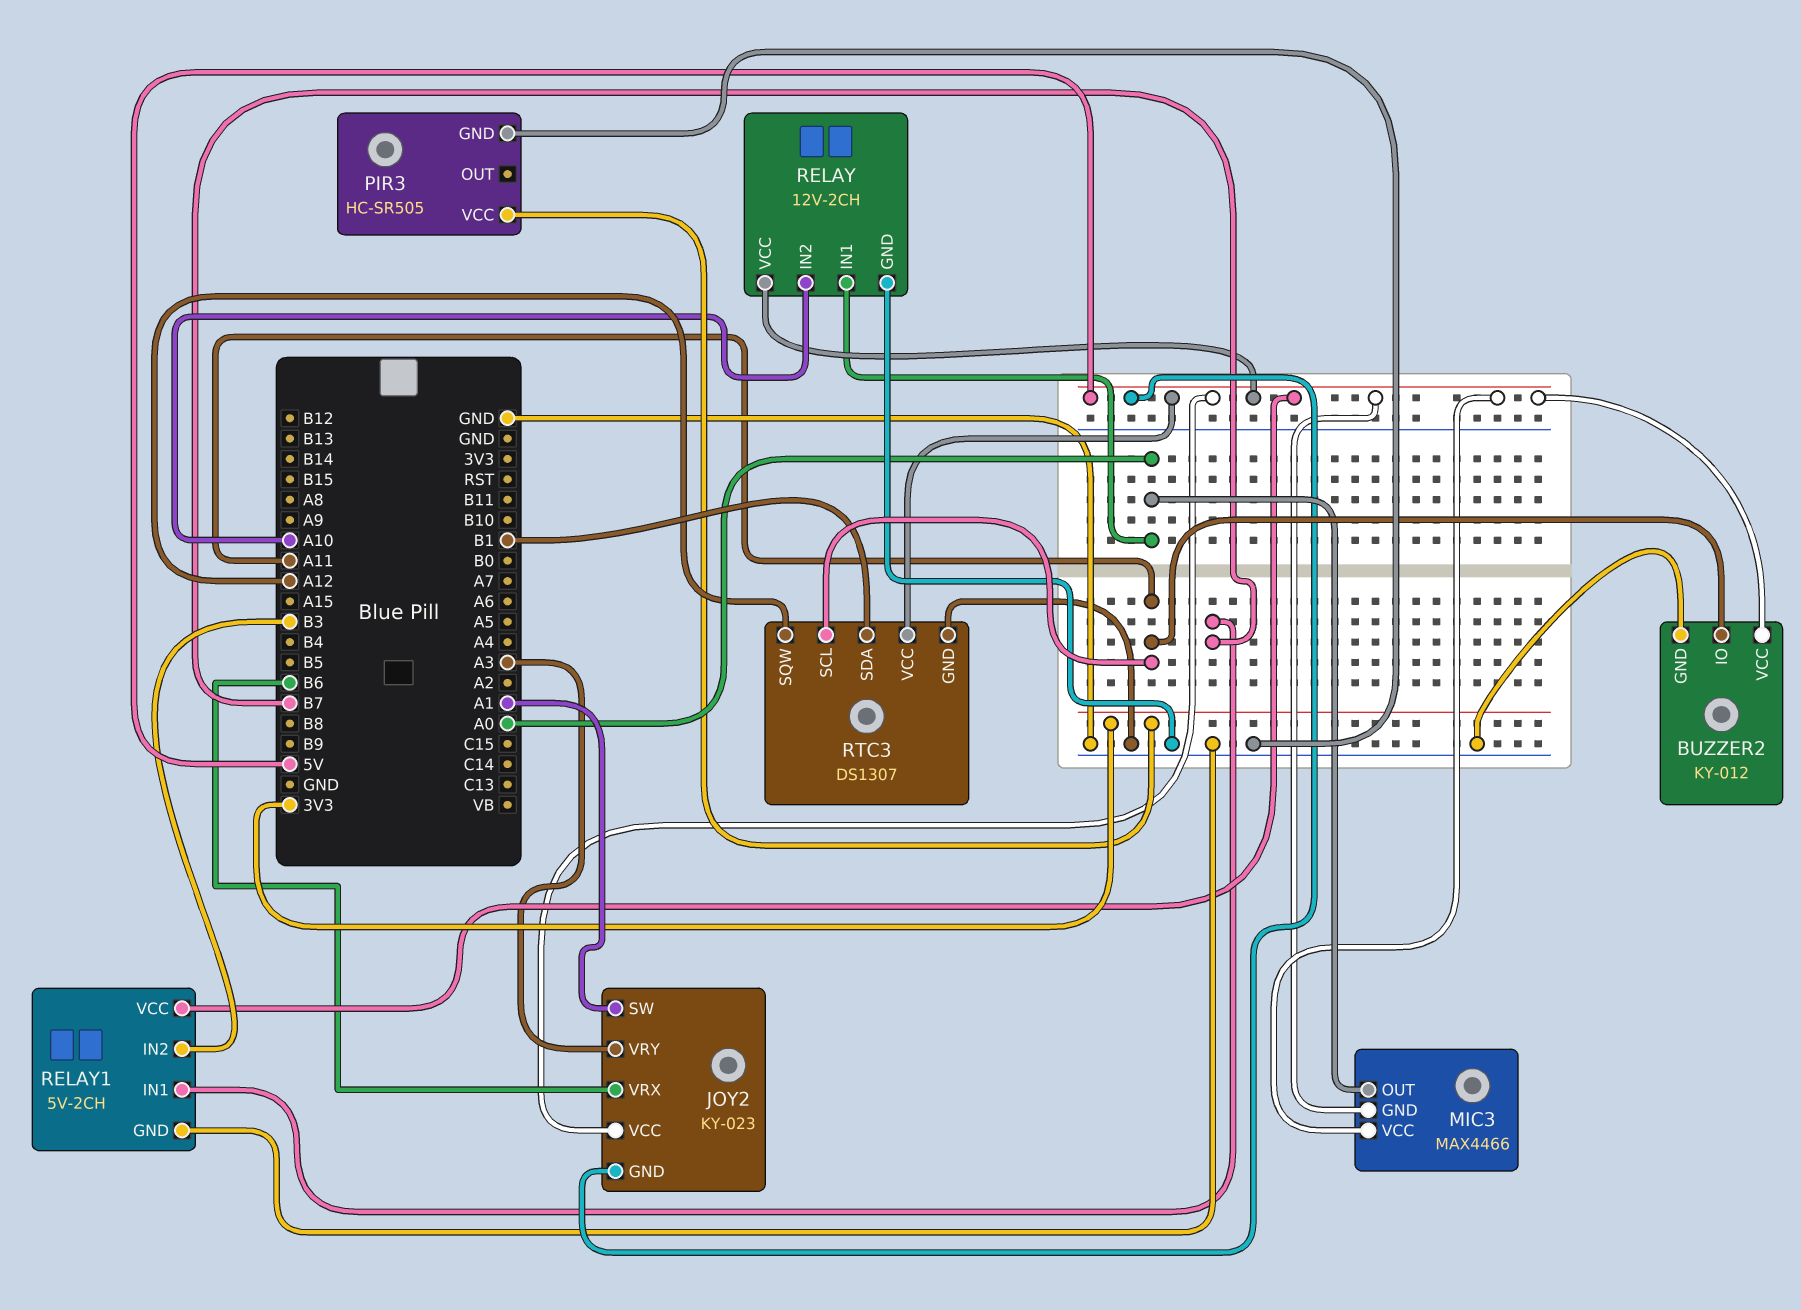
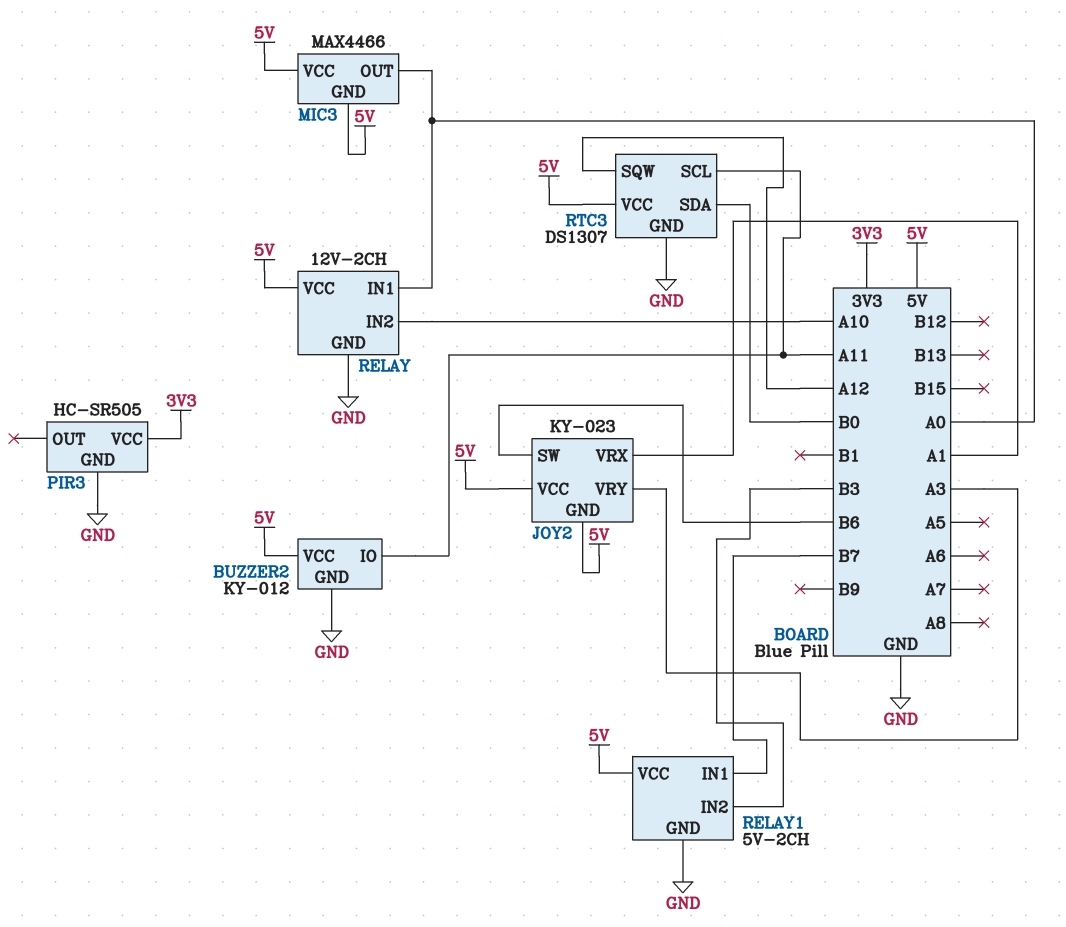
JOY2 pin SW: A1 -> B6
JOY2 pin VRX: B6 -> A1
RTC3 pin SDA: B1 -> B0

